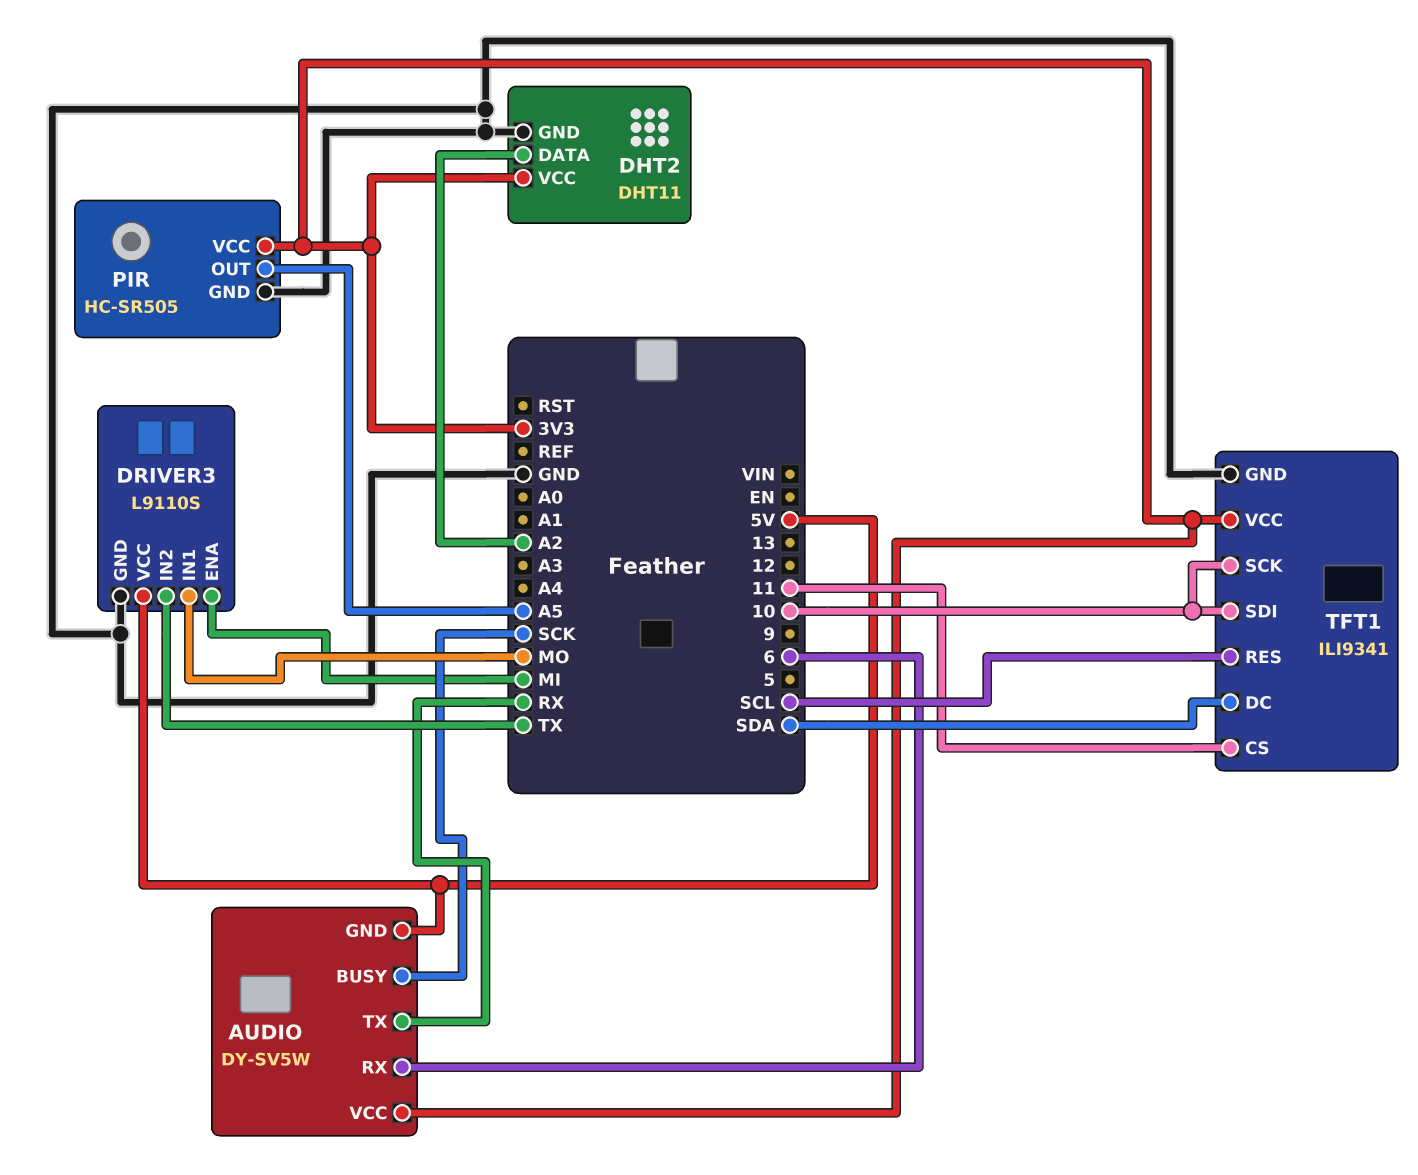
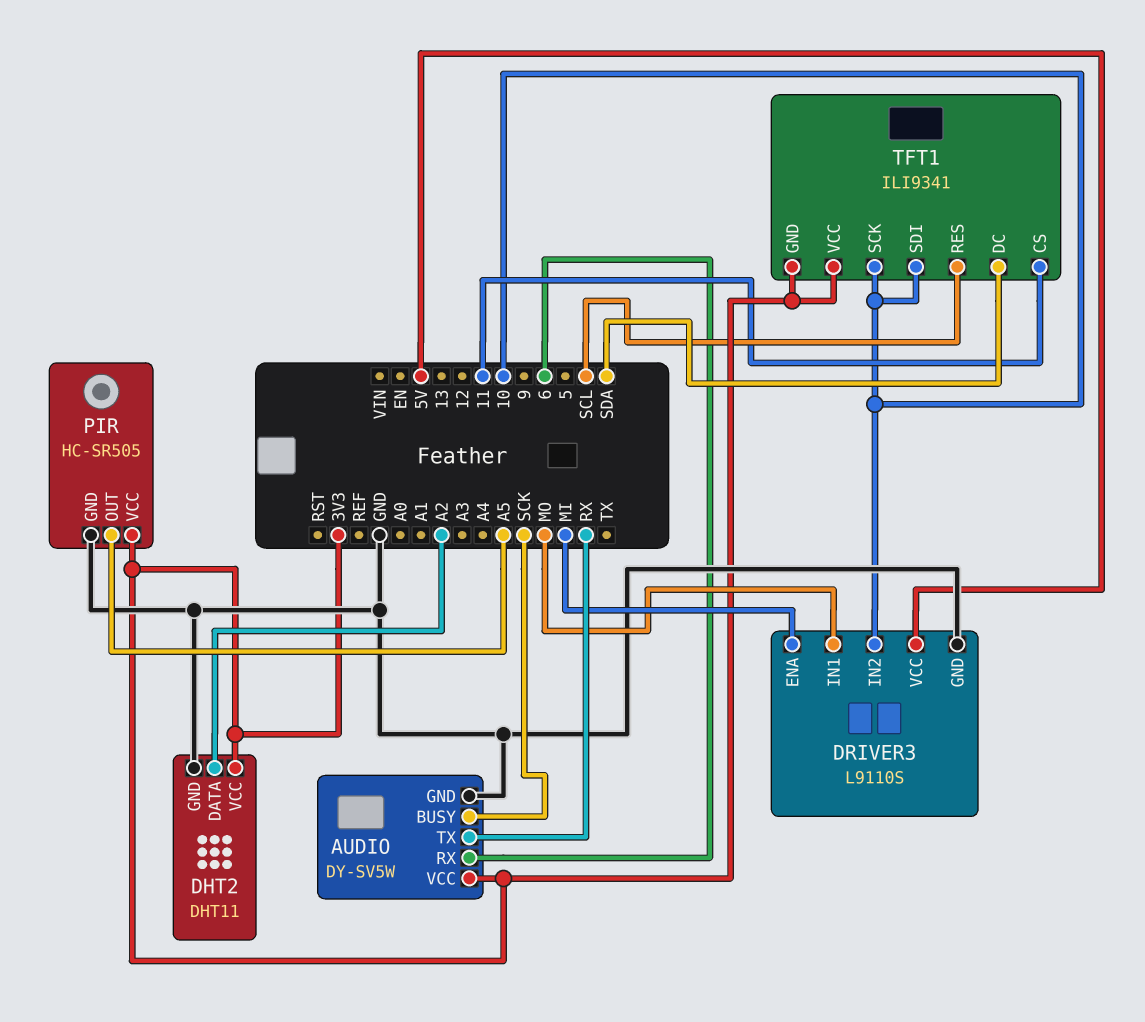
AUDIO pin GND: 5V -> GND
DRIVER3 pin IN2: TX -> 10
TFT1 pin GND: GND -> 3V3

